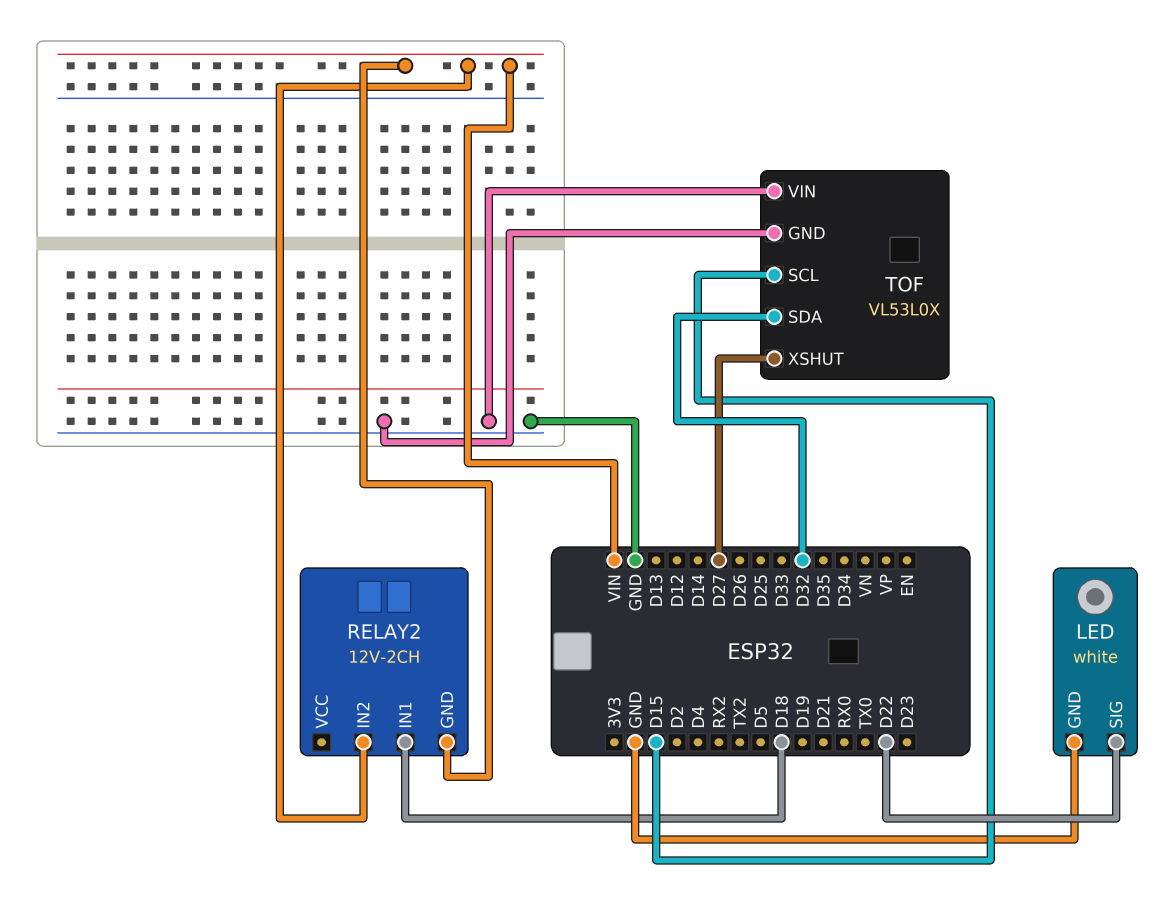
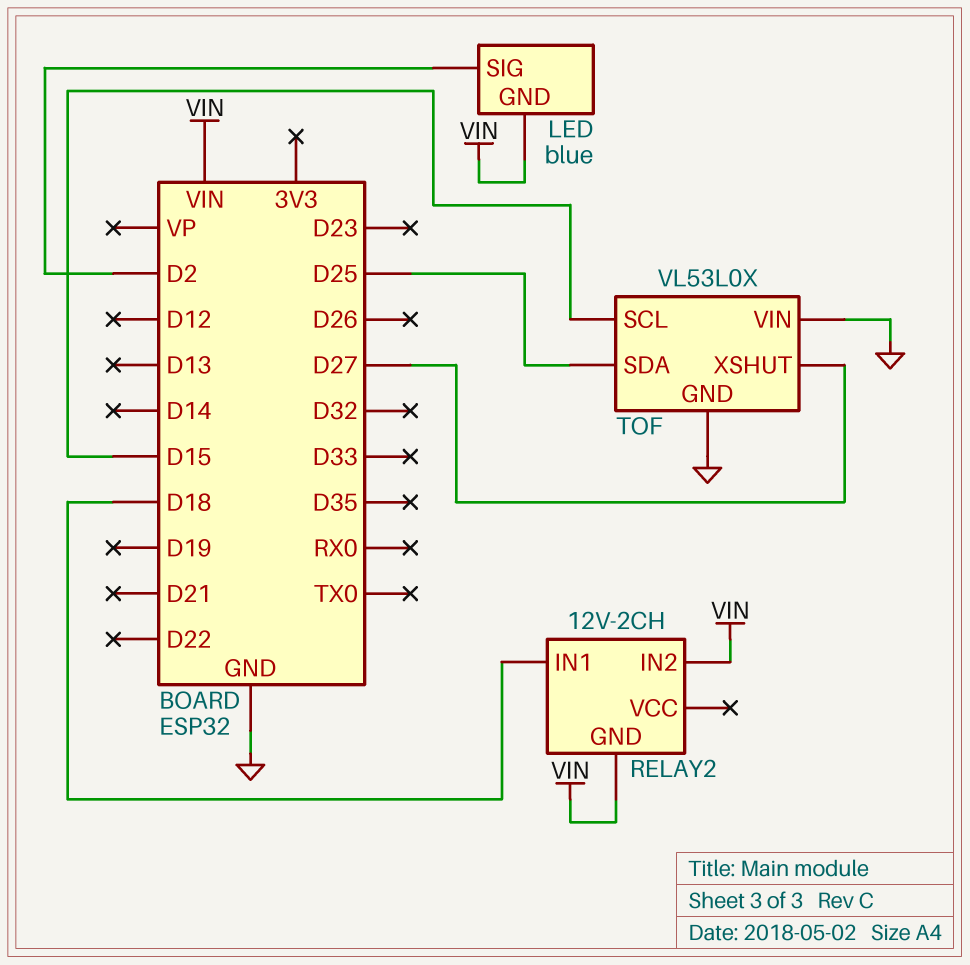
LED: white -> blue
LED pin GND: GND -> VIN
LED pin SIG: D22 -> D2
TOF pin SDA: D32 -> D25

